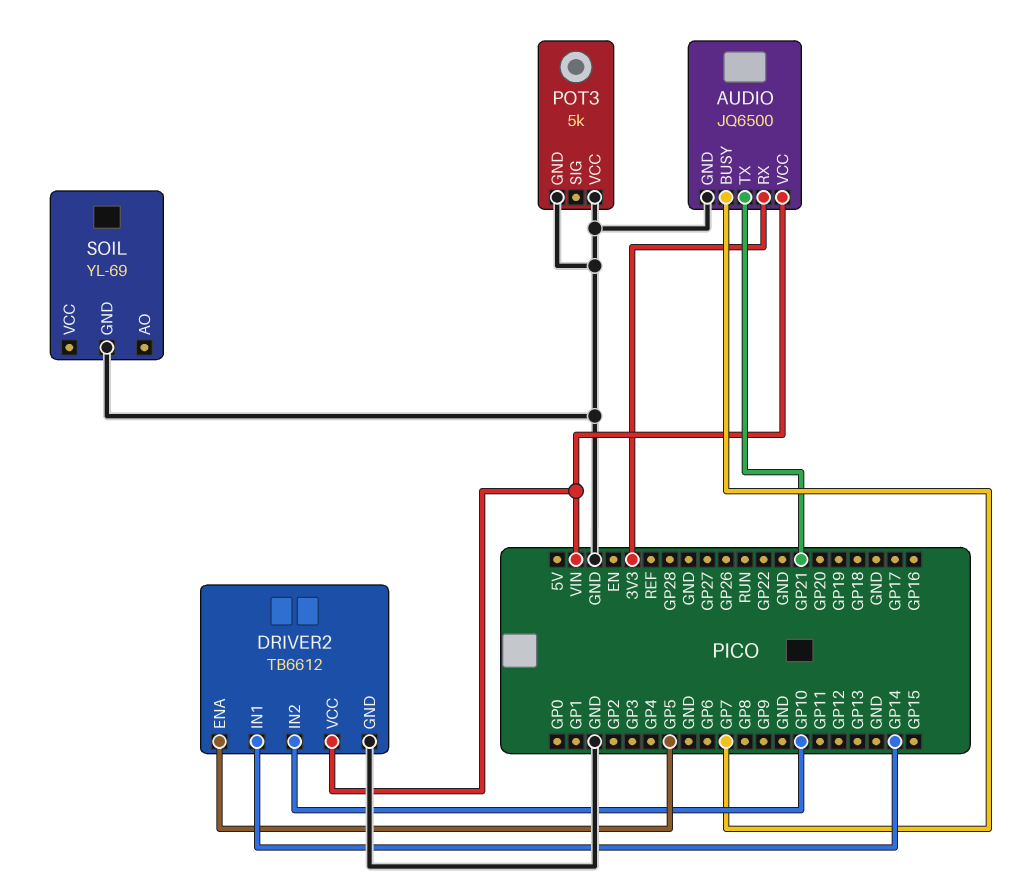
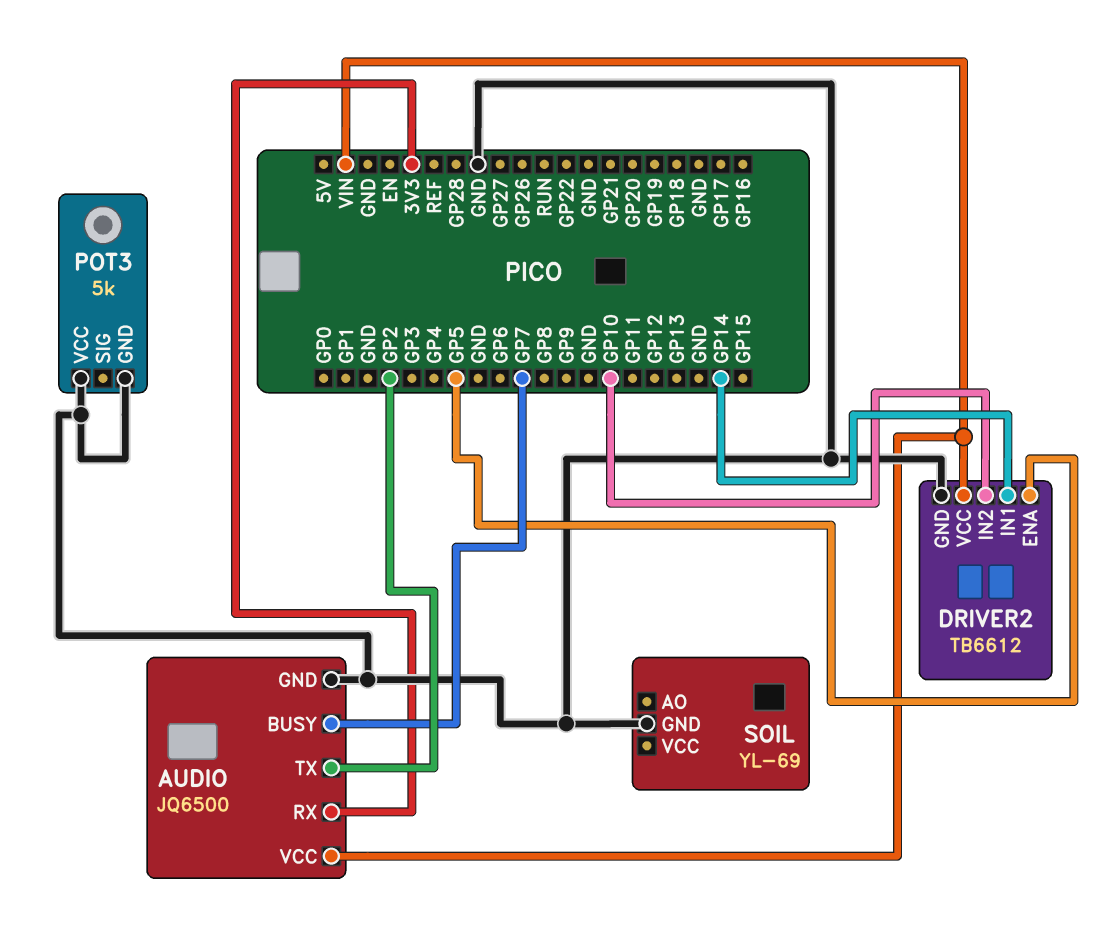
AUDIO pin TX: GP21 -> GP2

